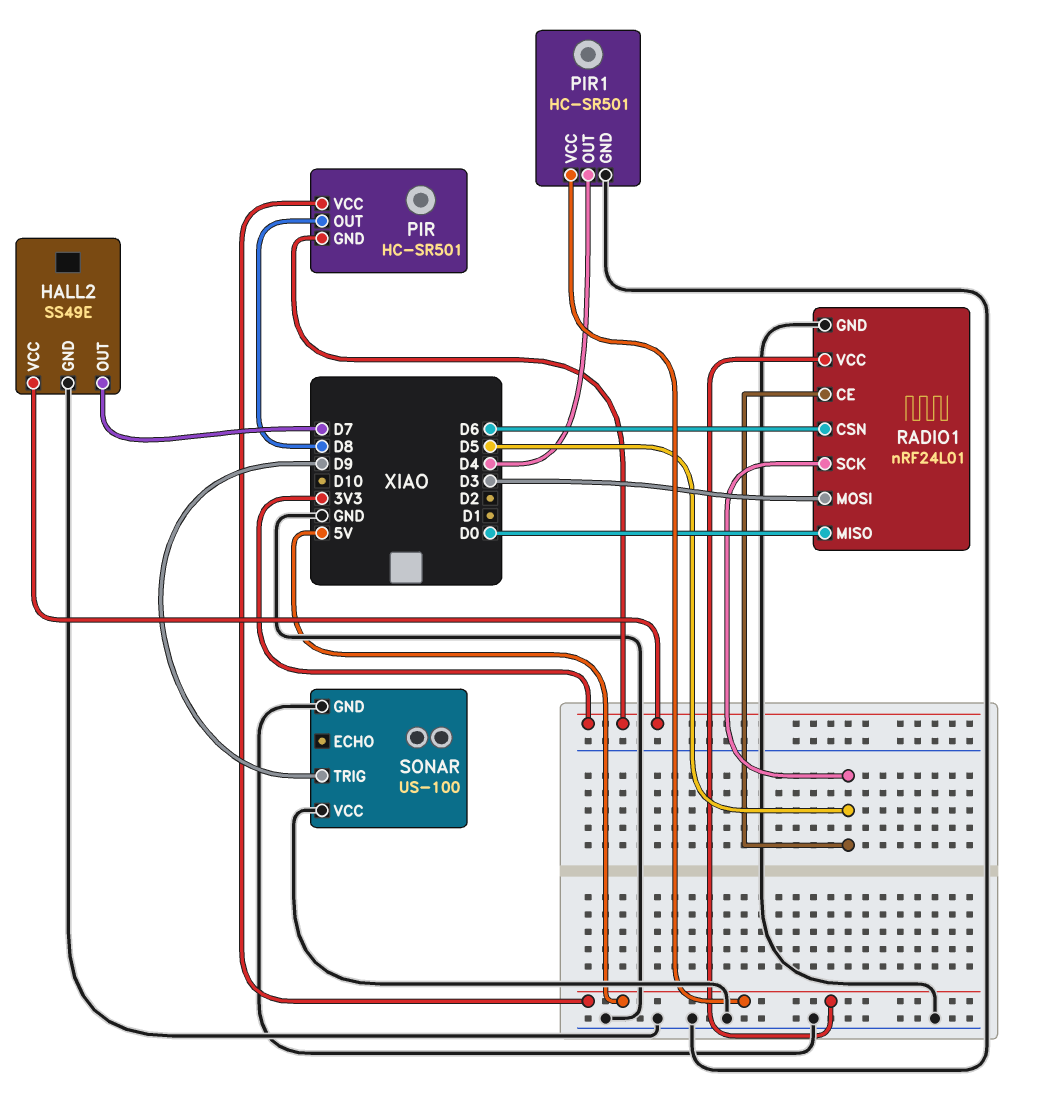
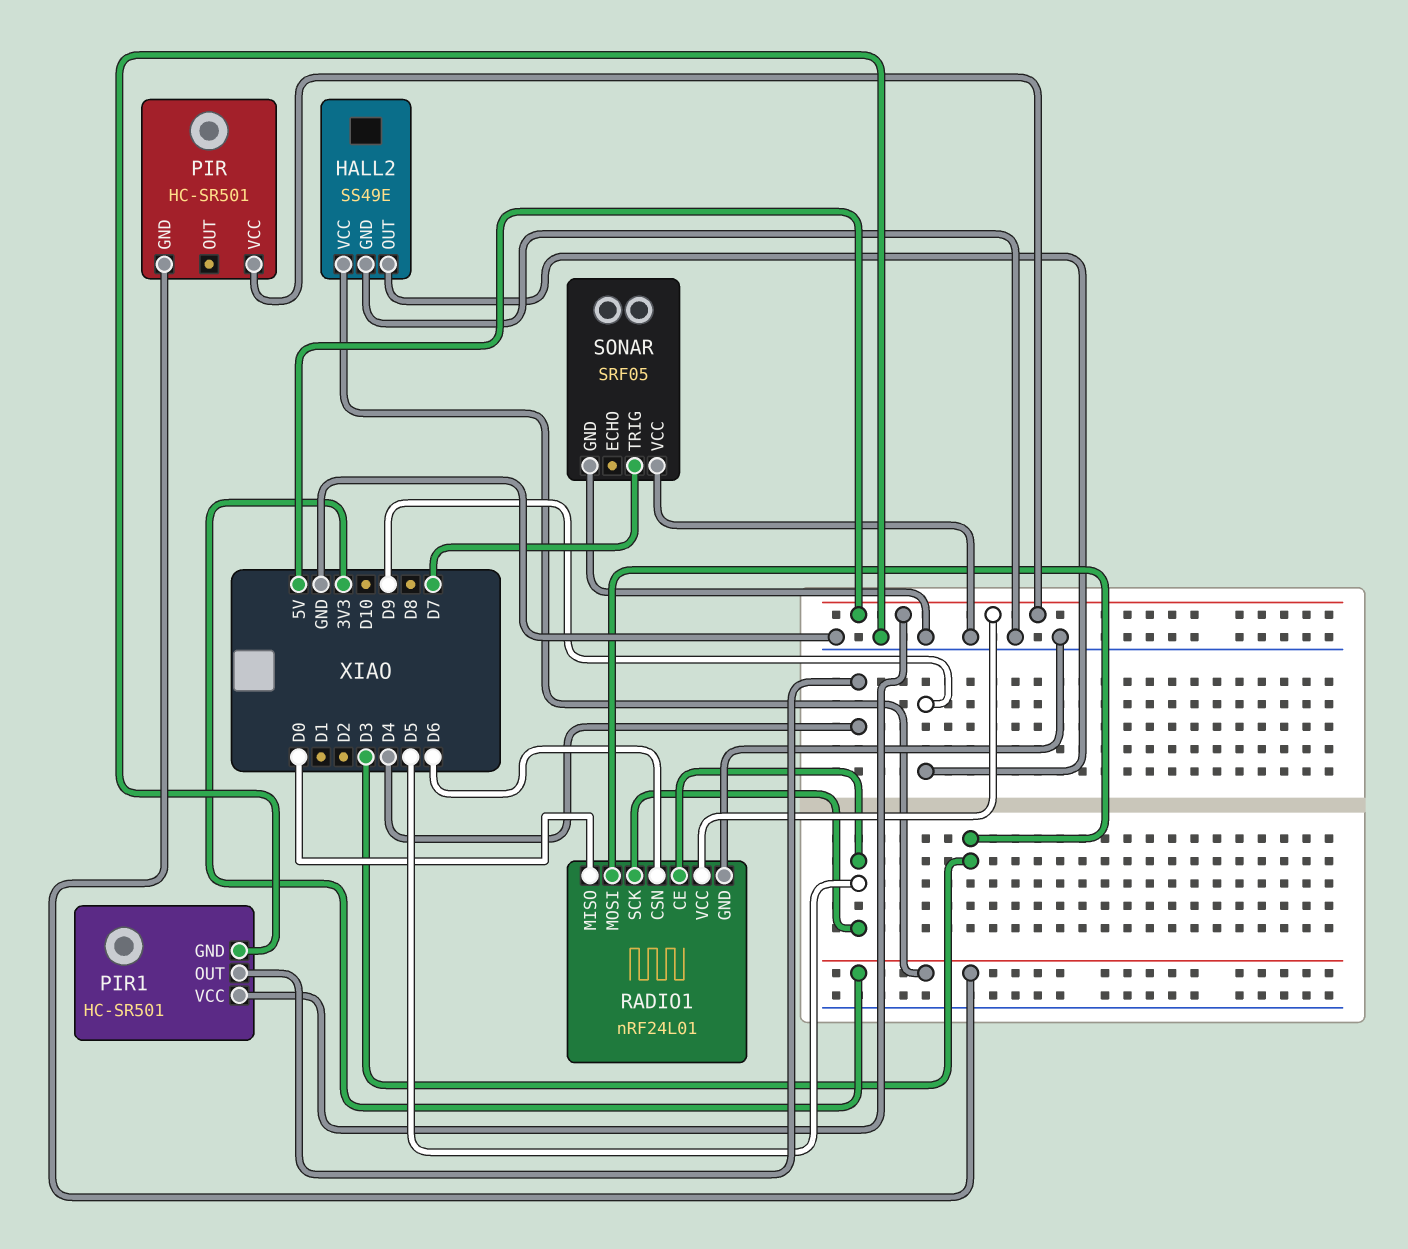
HALL2 pin OUT: D7 -> D9
PIR pin OUT: D8 -> none
SONAR: US-100 -> SRF05
SONAR pin TRIG: D9 -> D7

